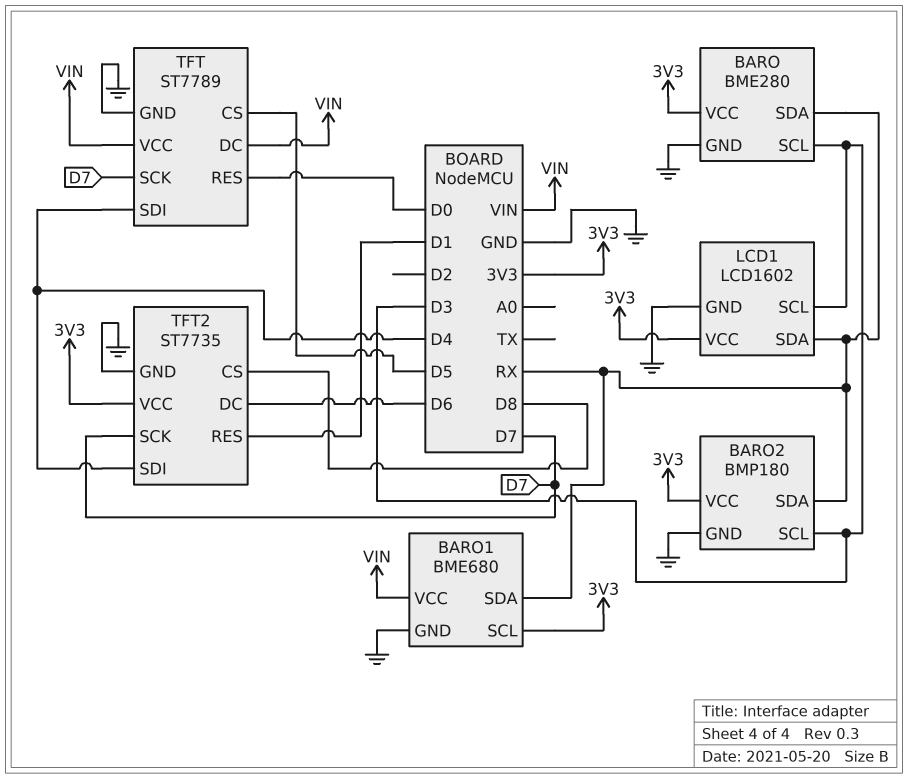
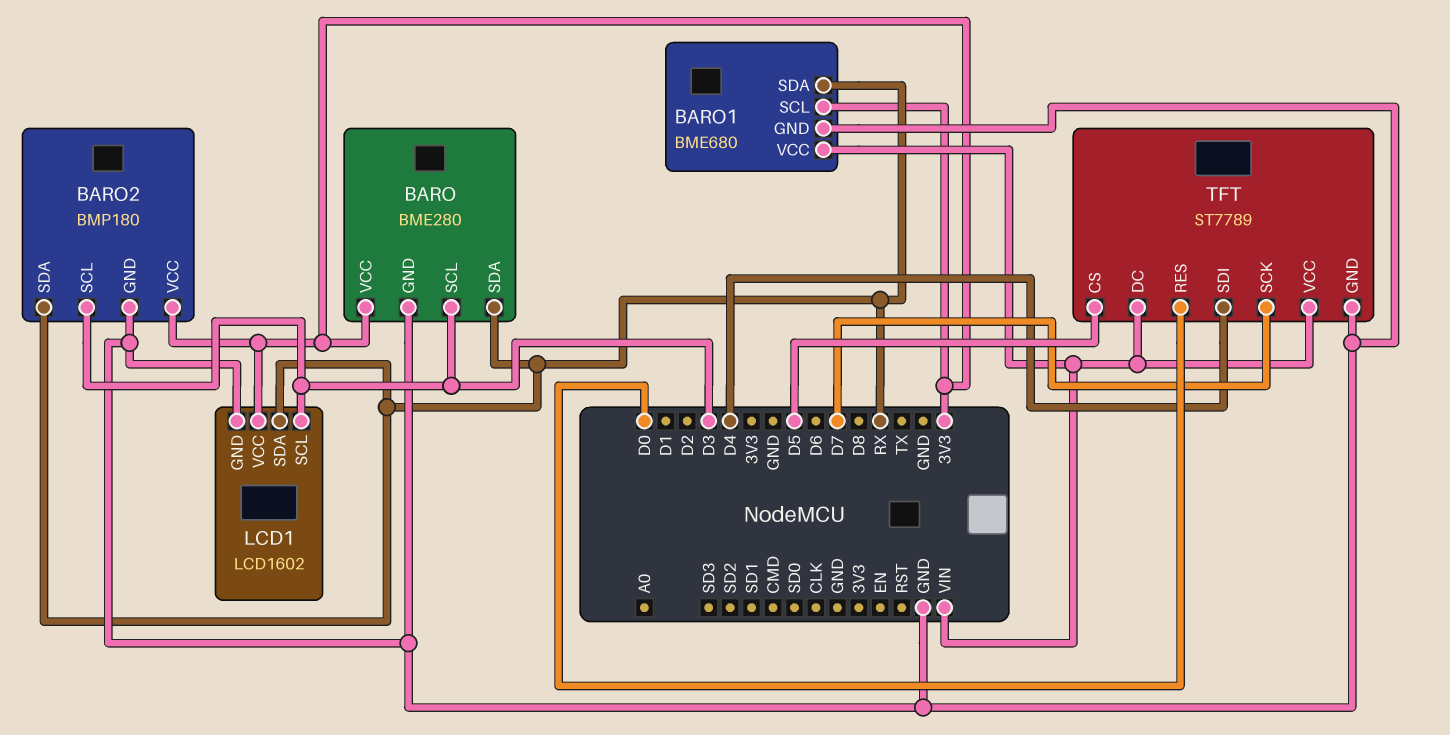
TFT2: ST7735 -> none
TFT2 pin CS: D8 -> none
TFT2 pin DC: D6 -> none
TFT2 pin GND: GND -> none
TFT2 pin RES: D1 -> none
TFT2 pin SCK: D7 -> none
TFT2 pin SDI: D4 -> none
TFT2 pin VCC: 3V3 -> none

